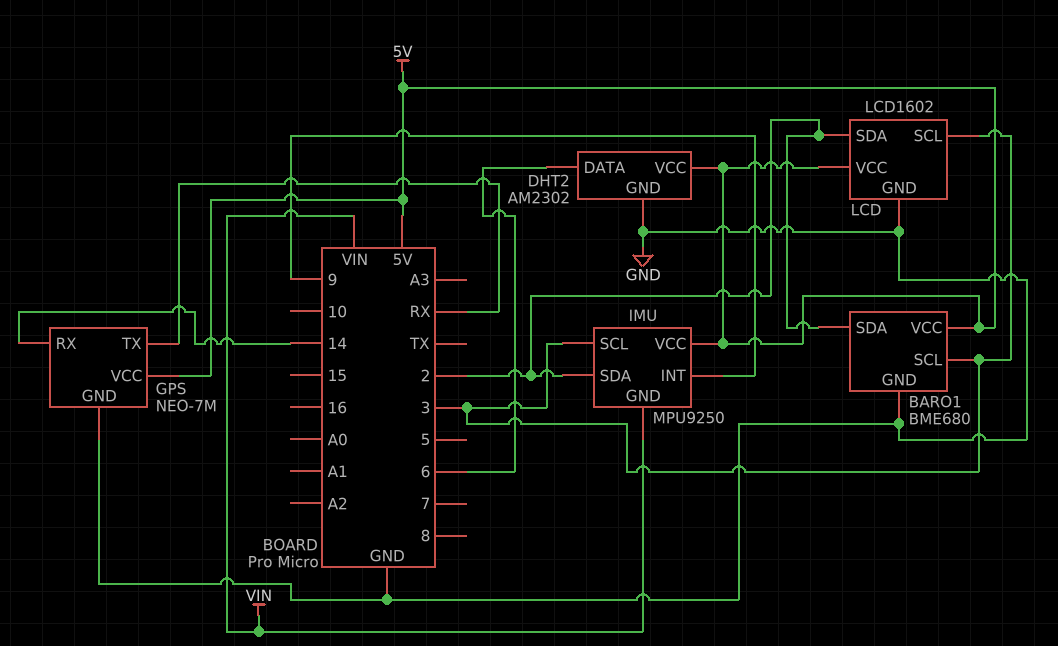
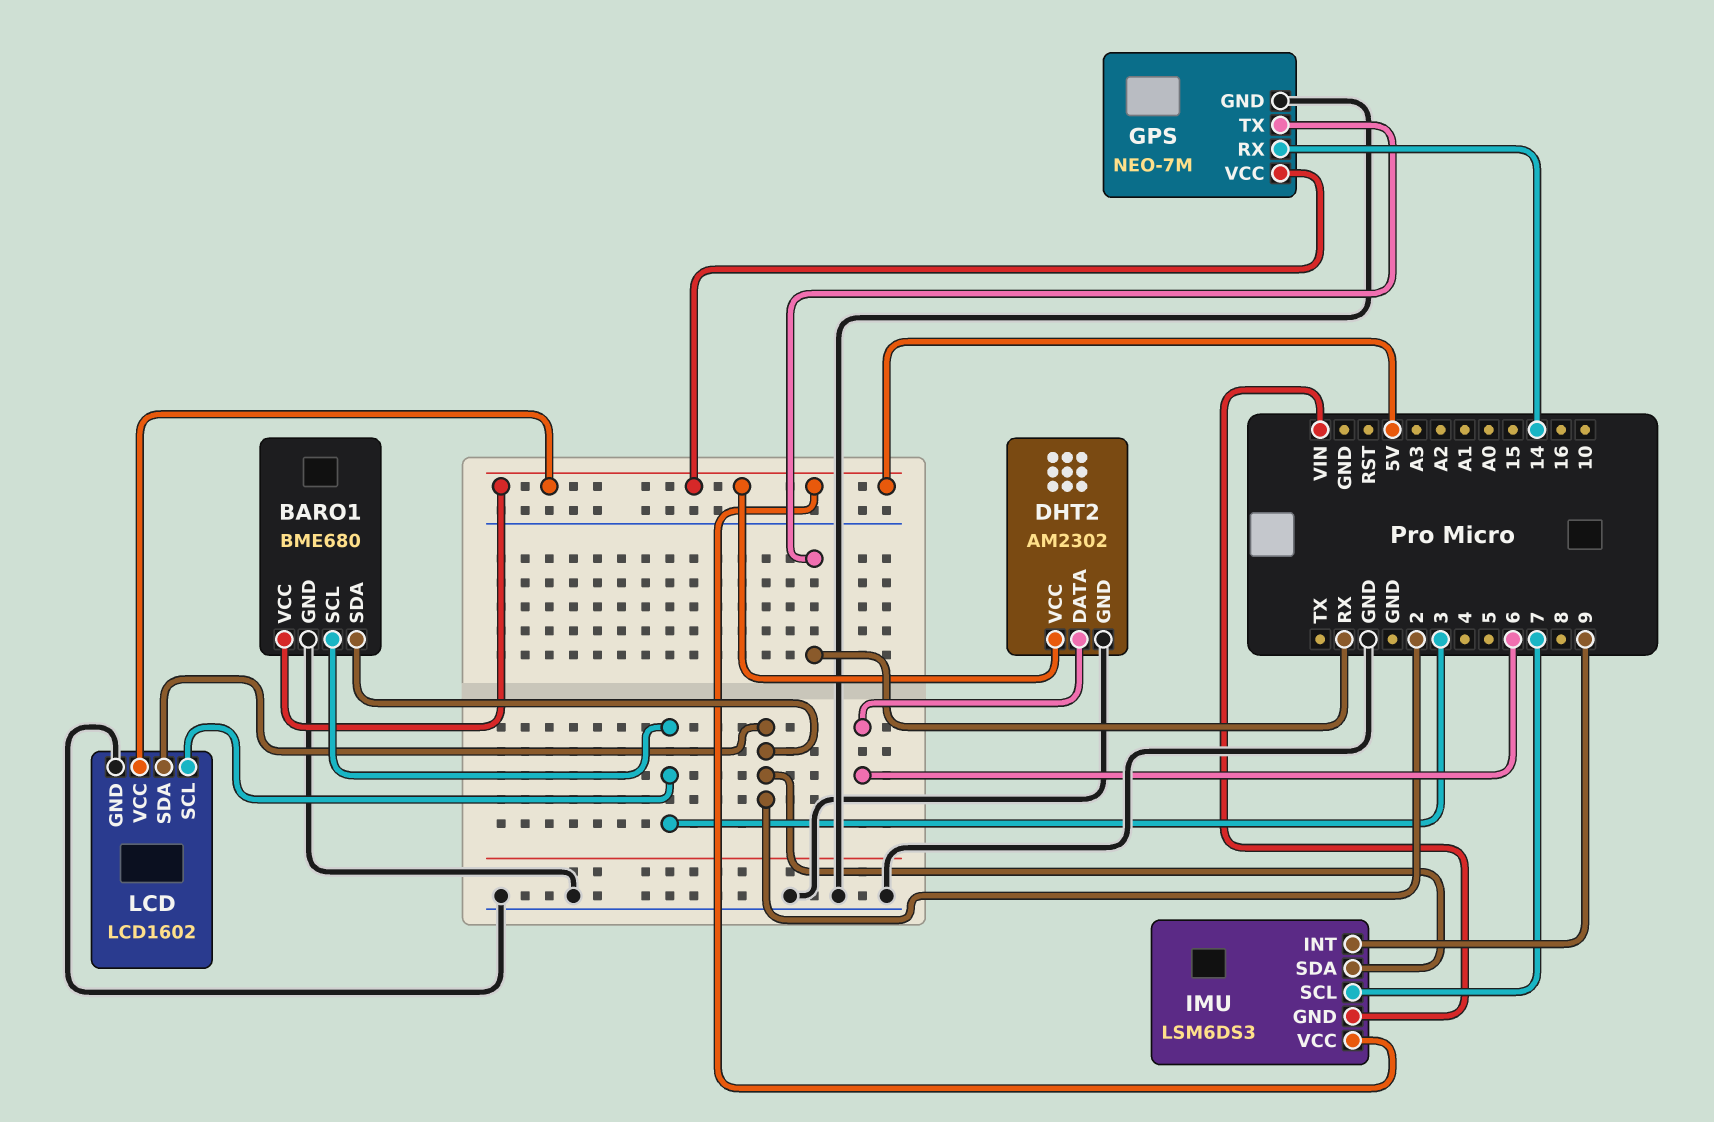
IMU: MPU9250 -> LSM6DS3
IMU pin SCL: 3 -> 7

